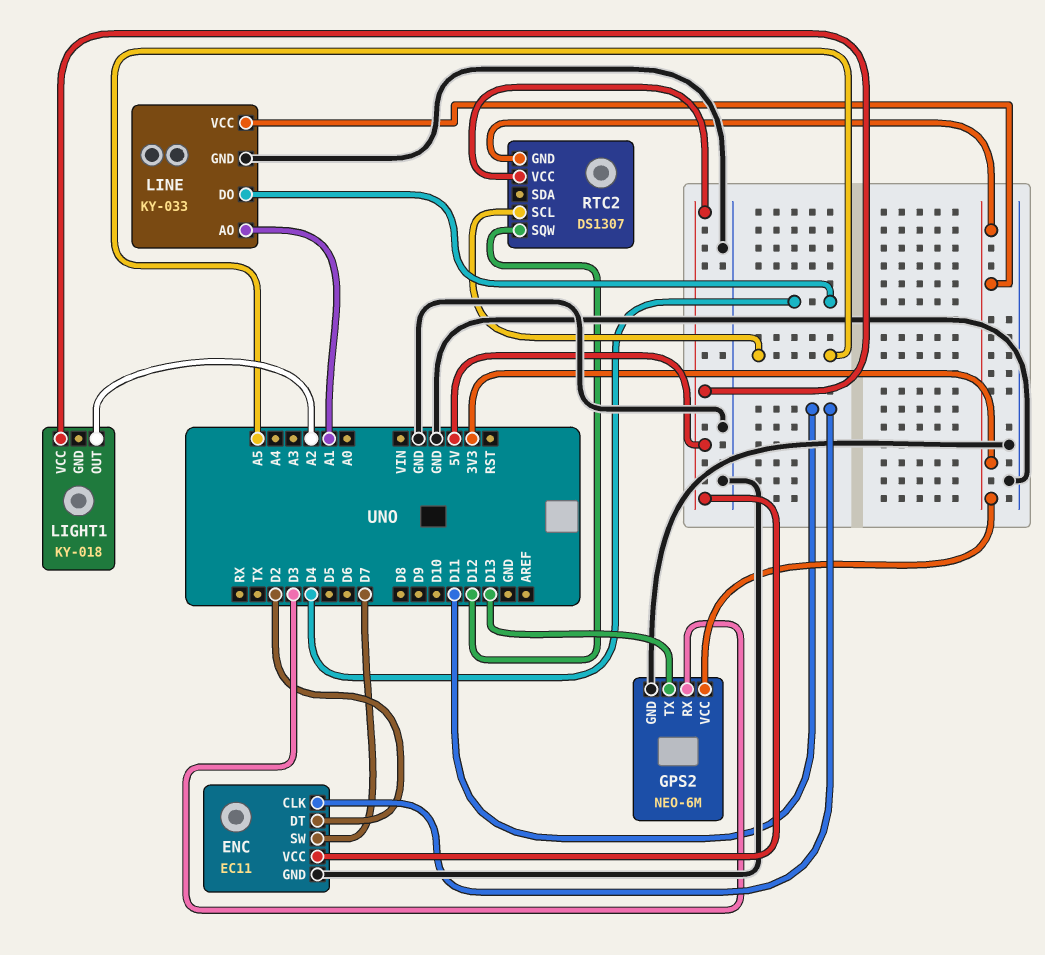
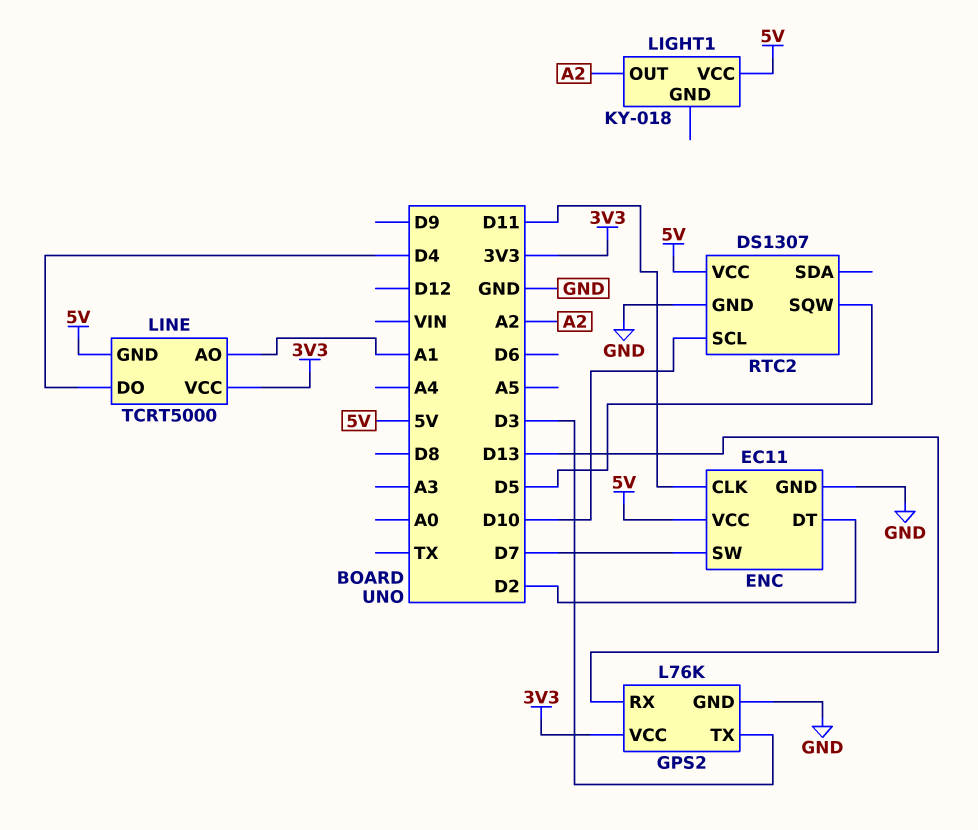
GPS2: NEO-6M -> L76K
GPS2 pin RX: D3 -> D13
GPS2 pin TX: D13 -> D3
LINE: KY-033 -> TCRT5000
LINE pin GND: GND -> 5V
RTC2 pin GND: 3V3 -> GND
RTC2 pin SCL: A5 -> D10
RTC2 pin SQW: D12 -> D5

